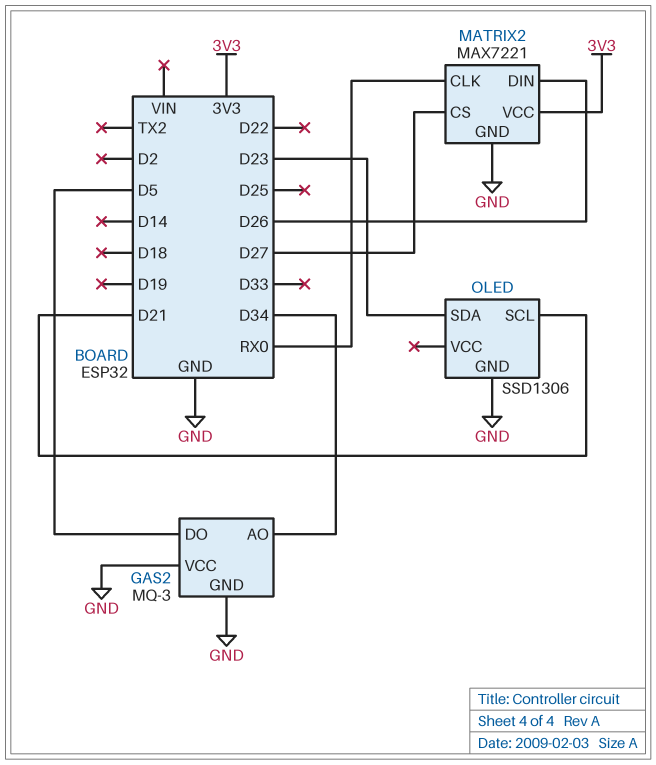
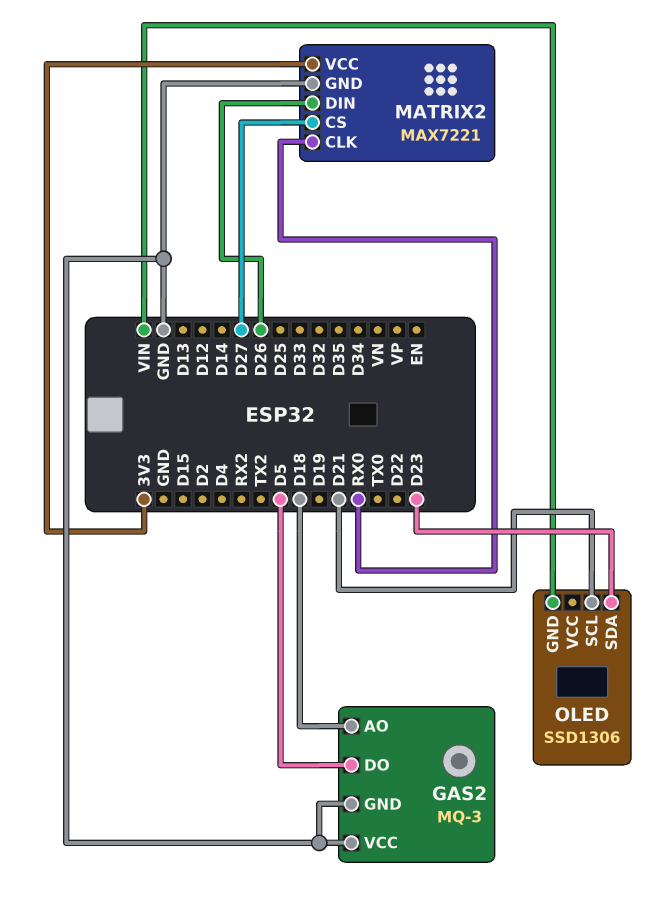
GAS2 pin AO: D34 -> D18
OLED pin GND: GND -> VIN

